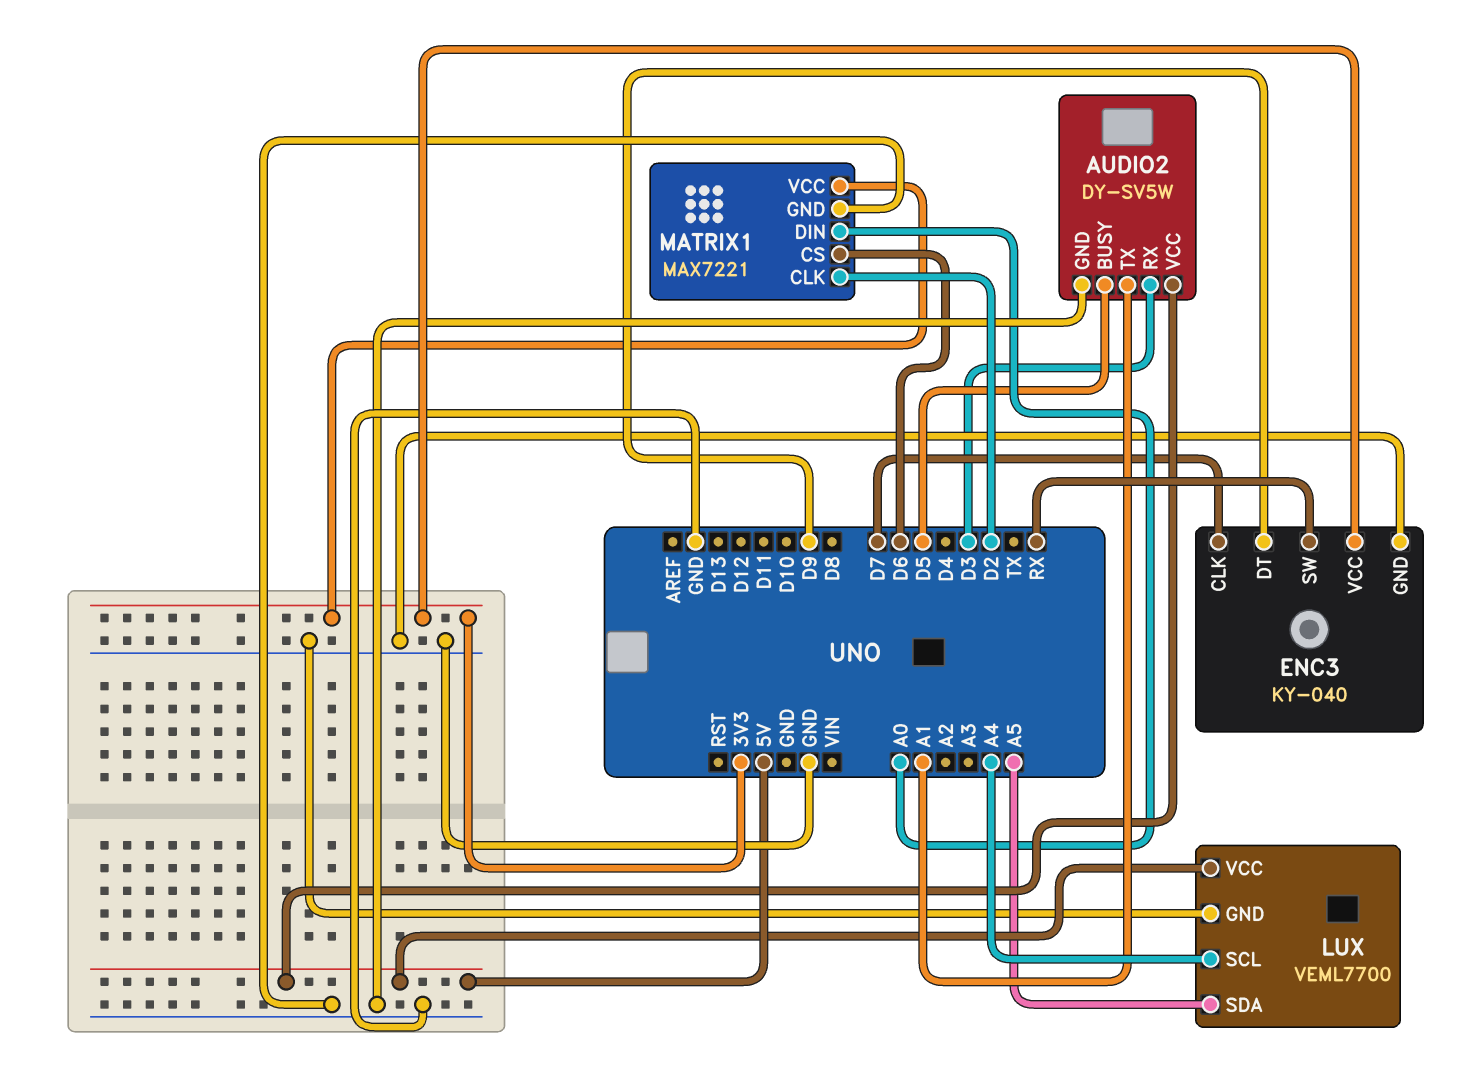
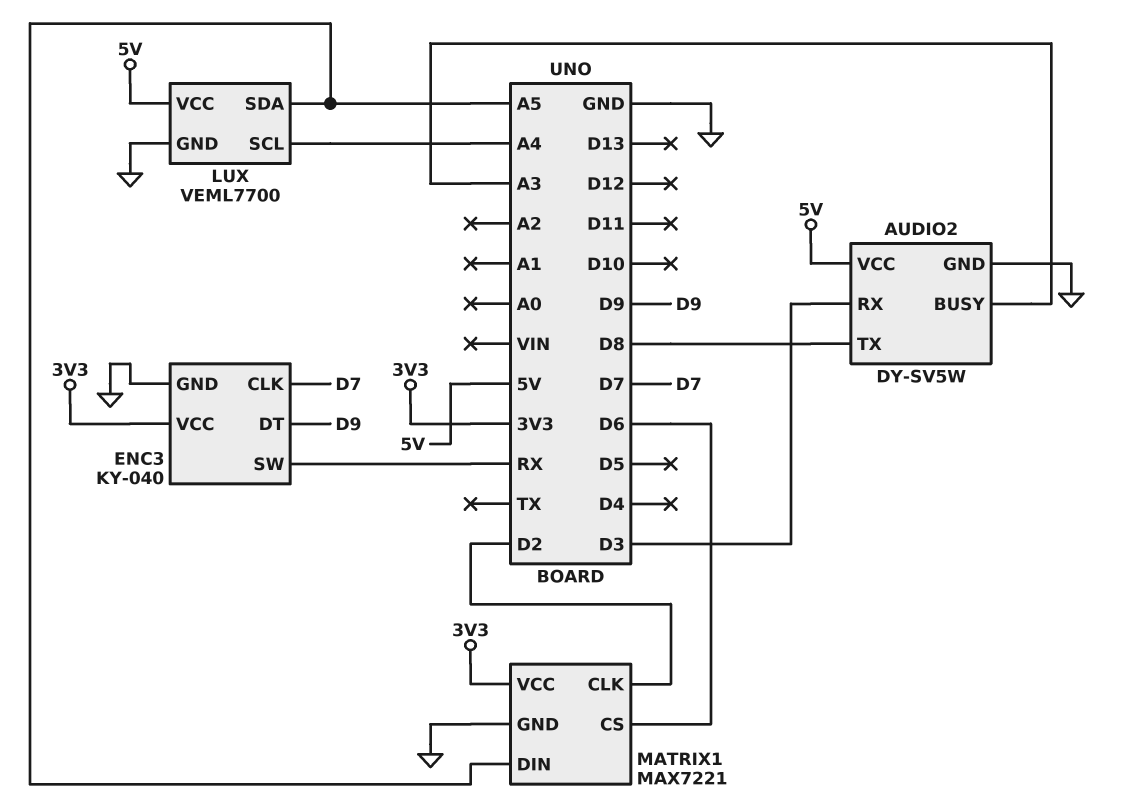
AUDIO2 pin BUSY: D5 -> A3
AUDIO2 pin TX: A1 -> D8
MATRIX1 pin DIN: A0 -> A5

